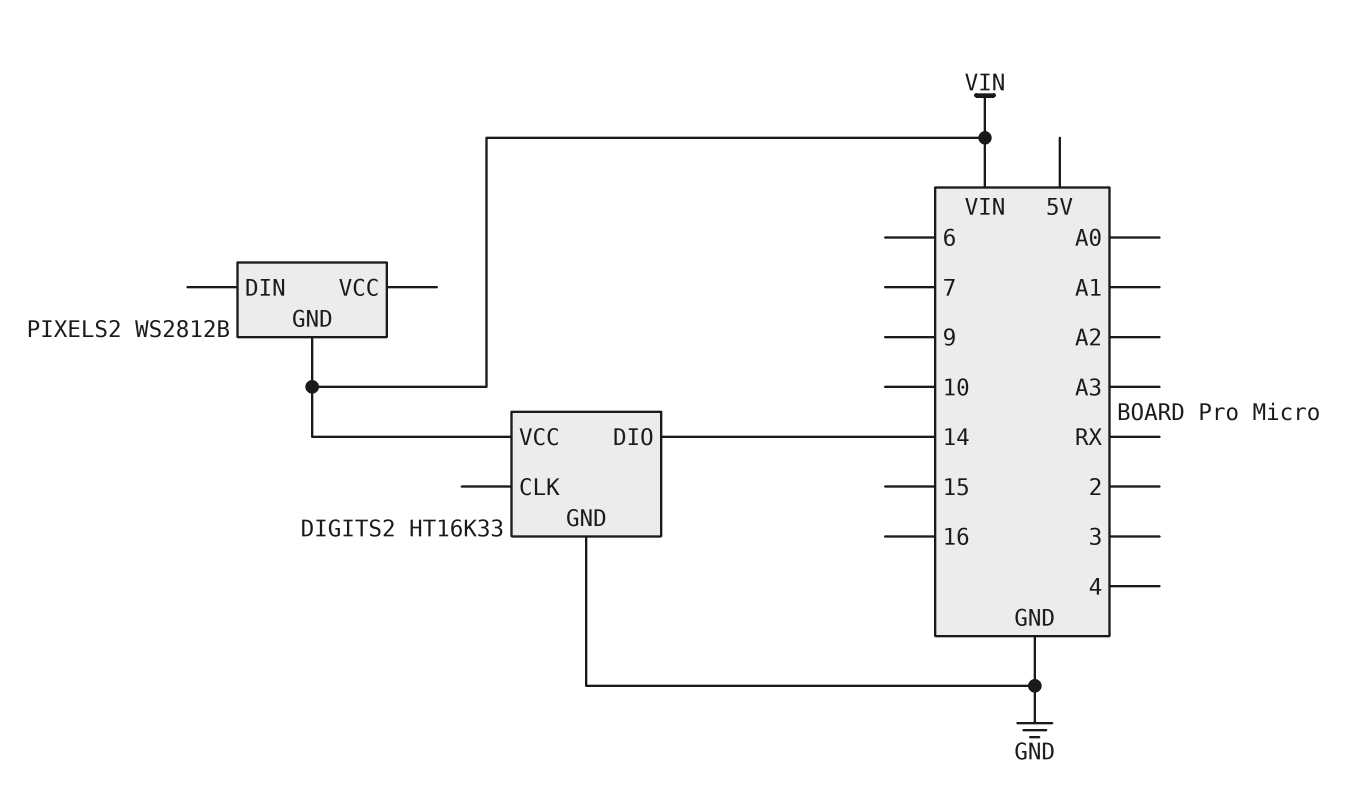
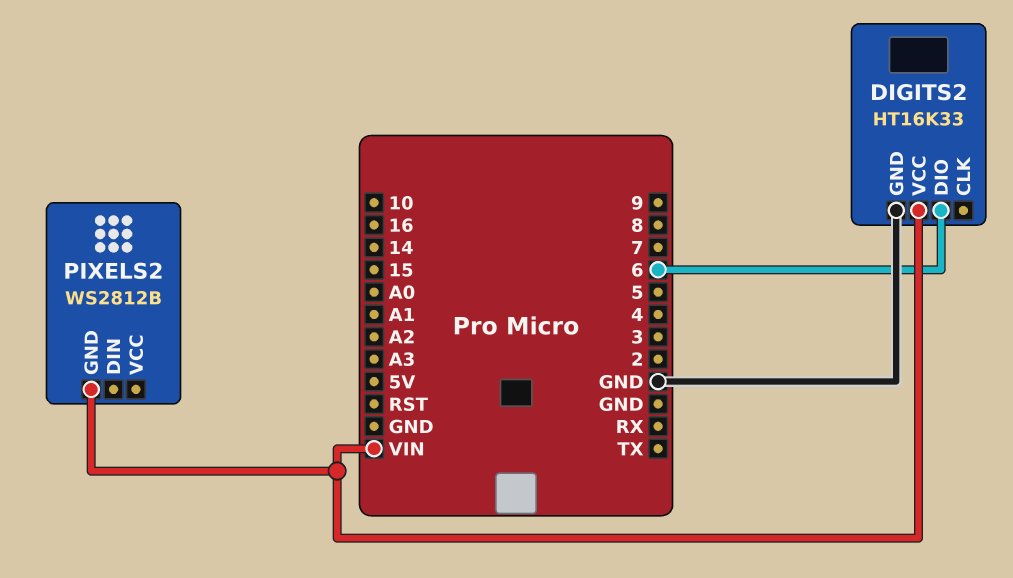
DIGITS2 pin DIO: 14 -> 6

